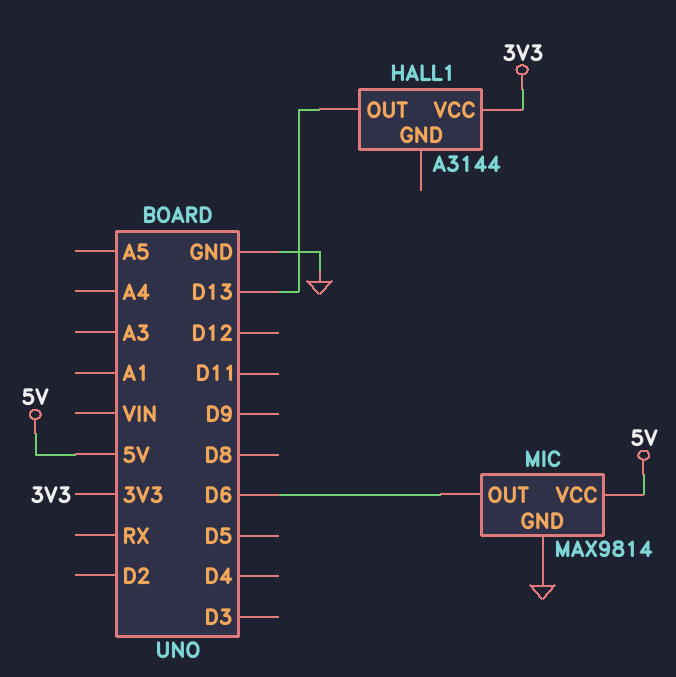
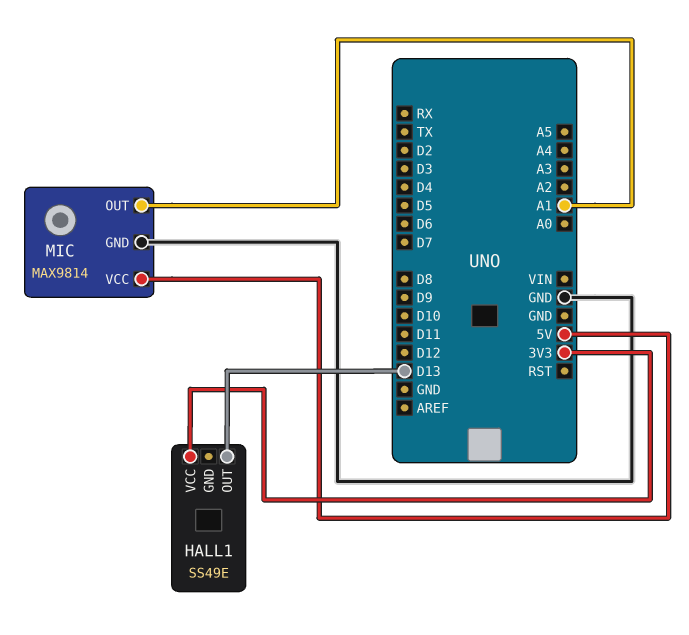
HALL1: A3144 -> SS49E
MIC pin OUT: D6 -> A1

